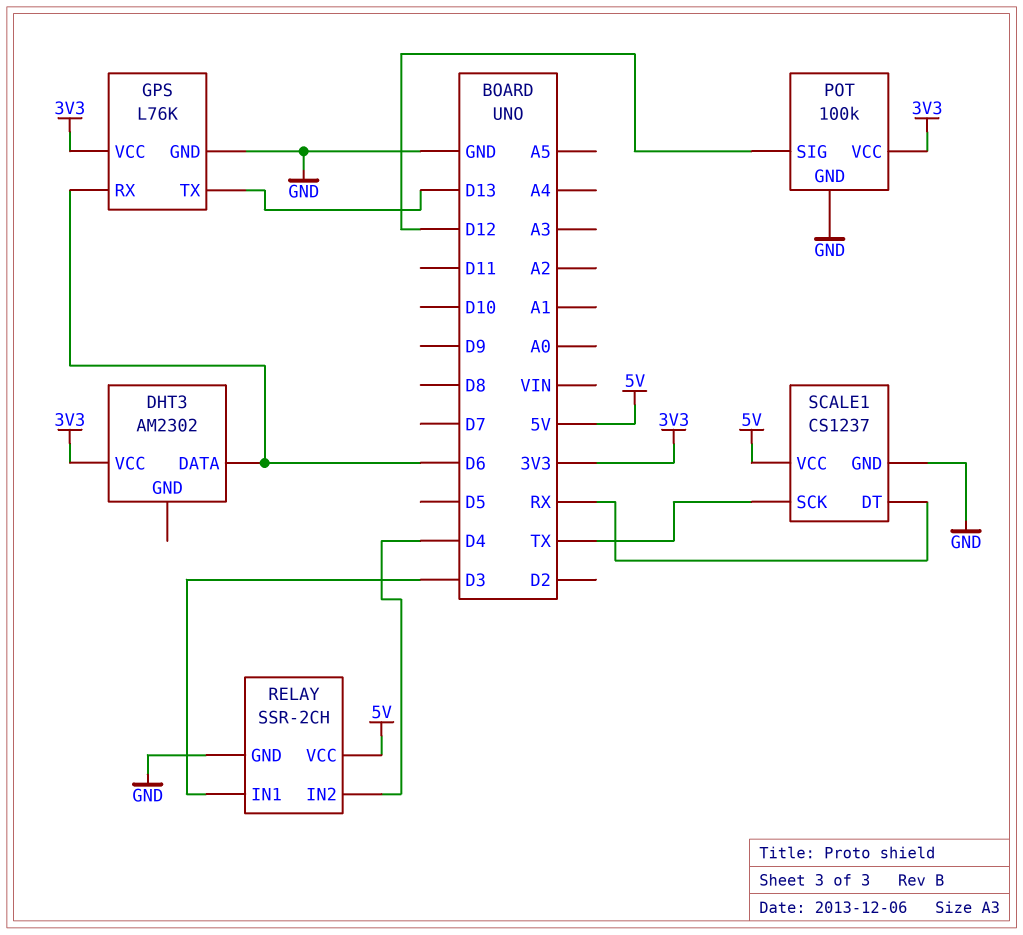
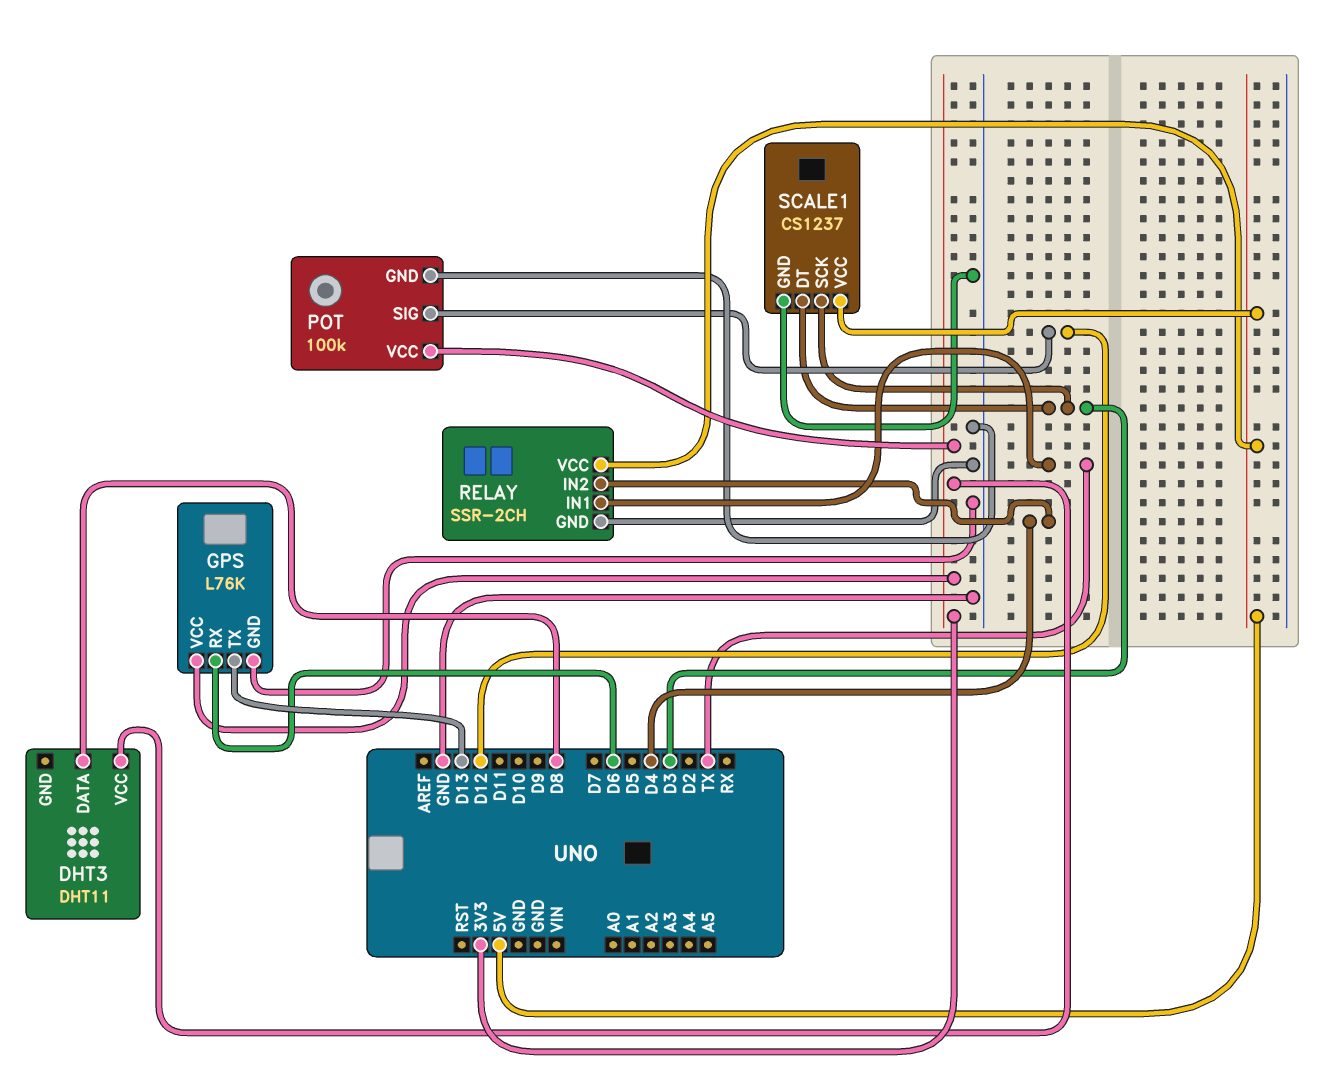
DHT3: AM2302 -> DHT11
DHT3 pin DATA: D6 -> D8
RELAY pin IN1: D3 -> TX
SCALE1 pin DT: RX -> D3
SCALE1 pin SCK: TX -> D3

